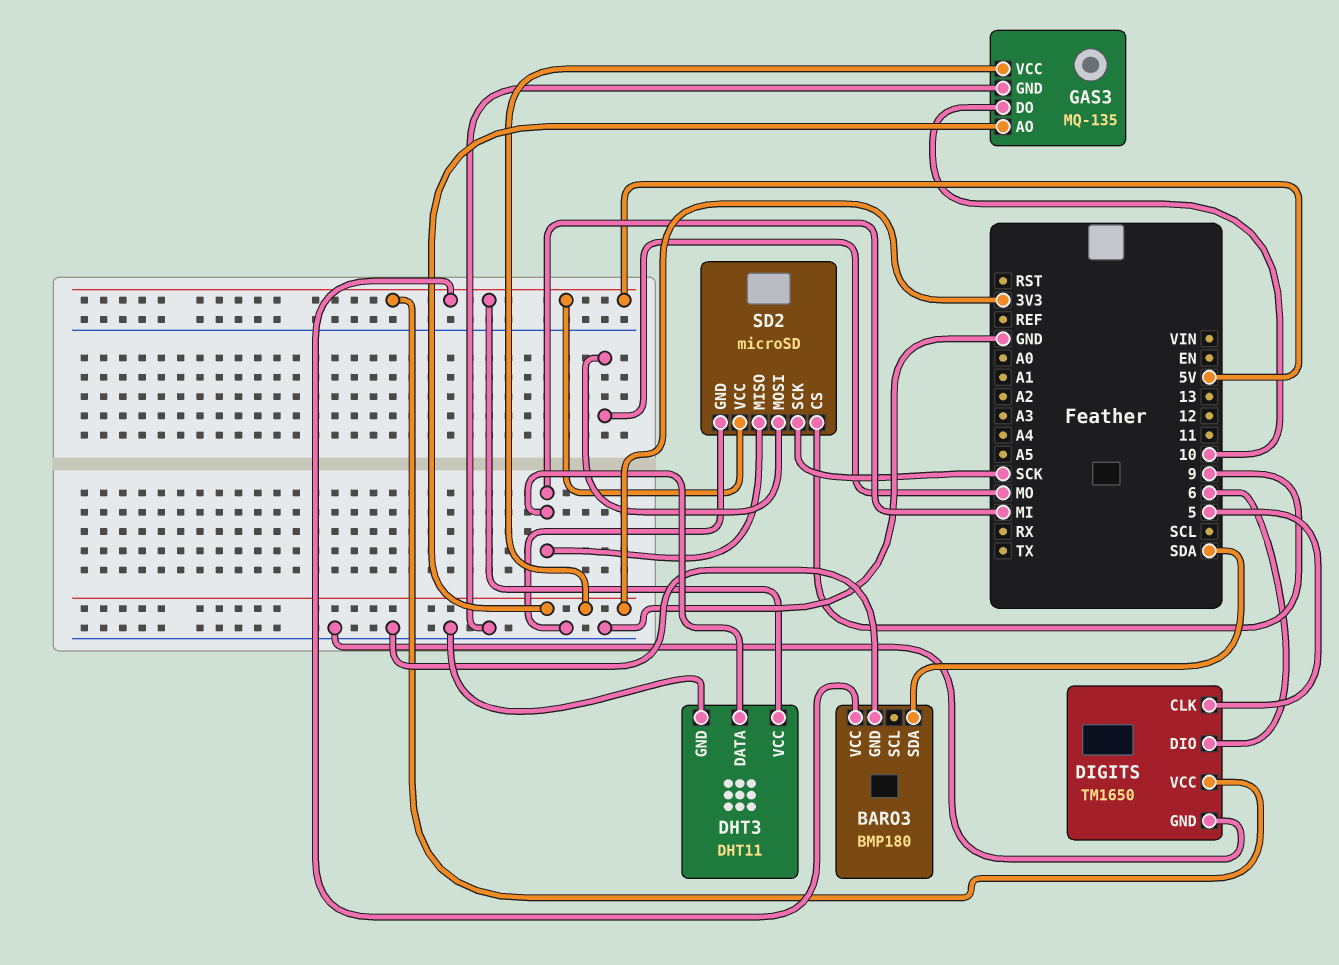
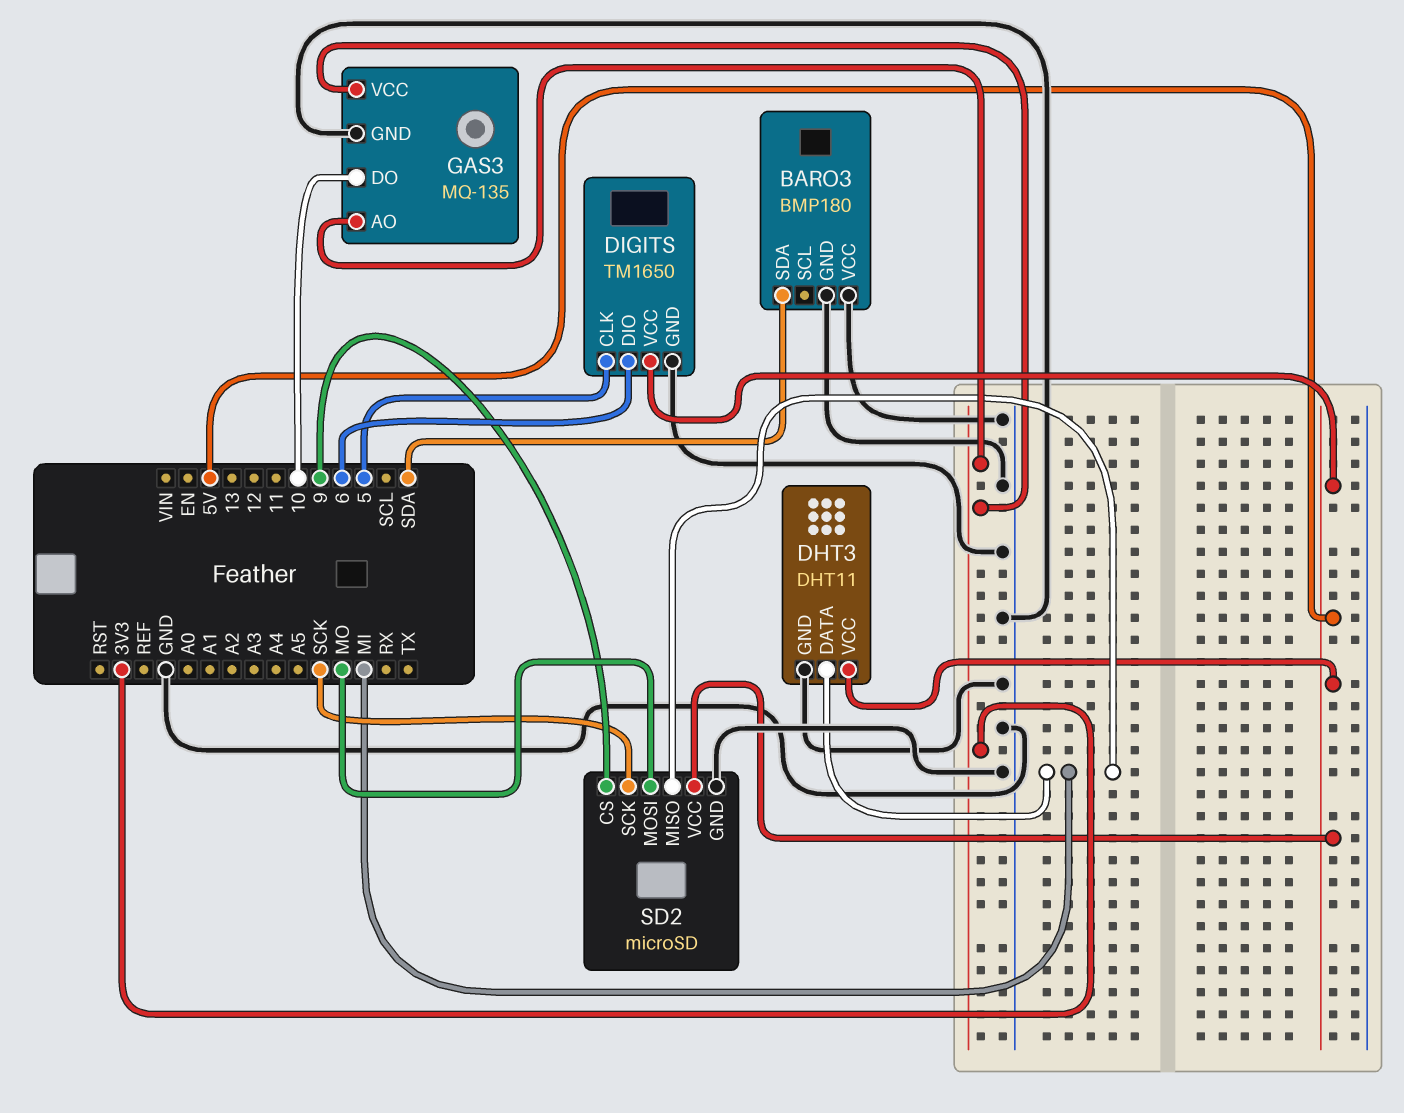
BARO3 pin VCC: 5V -> GND

